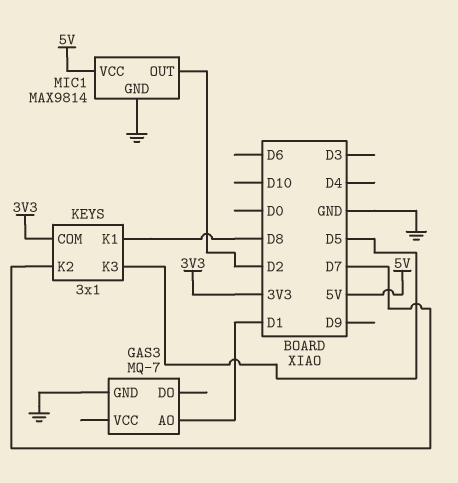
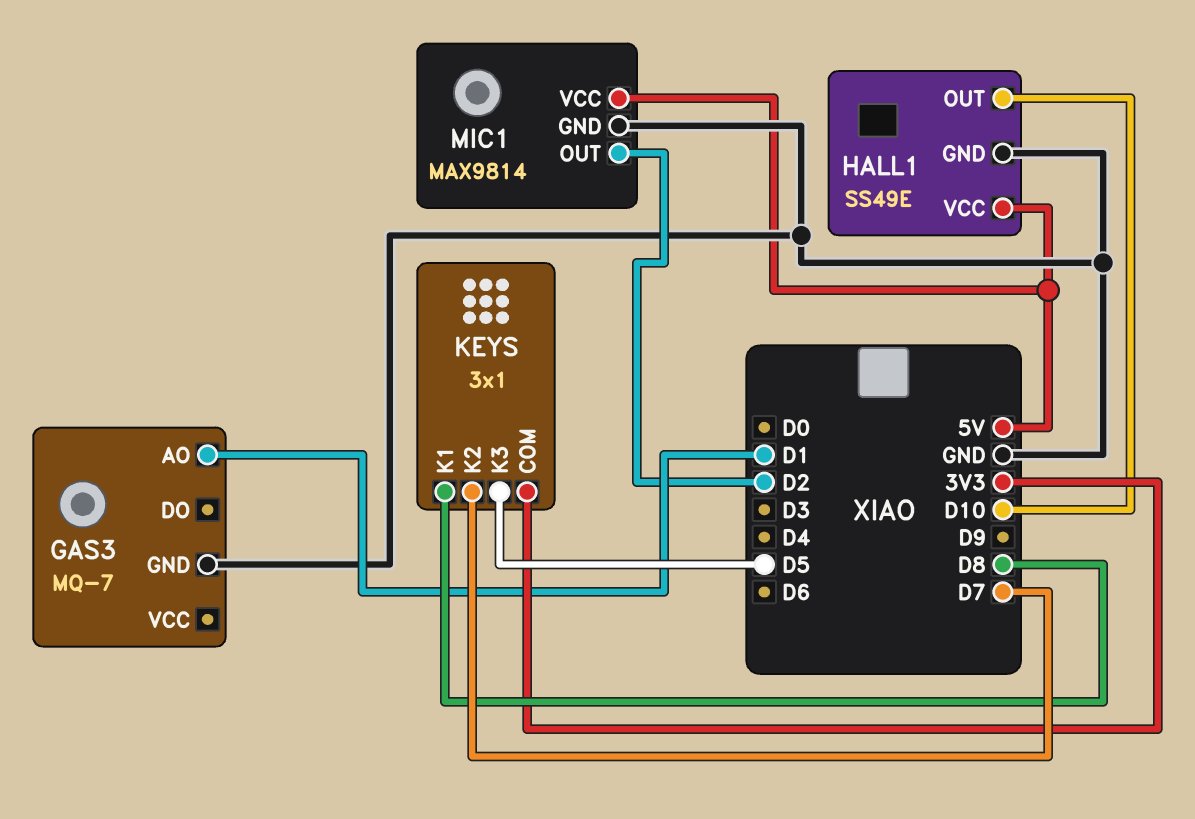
HALL1: none -> SS49E
HALL1 pin GND: none -> GND
HALL1 pin OUT: none -> D10
HALL1 pin VCC: none -> 5V

